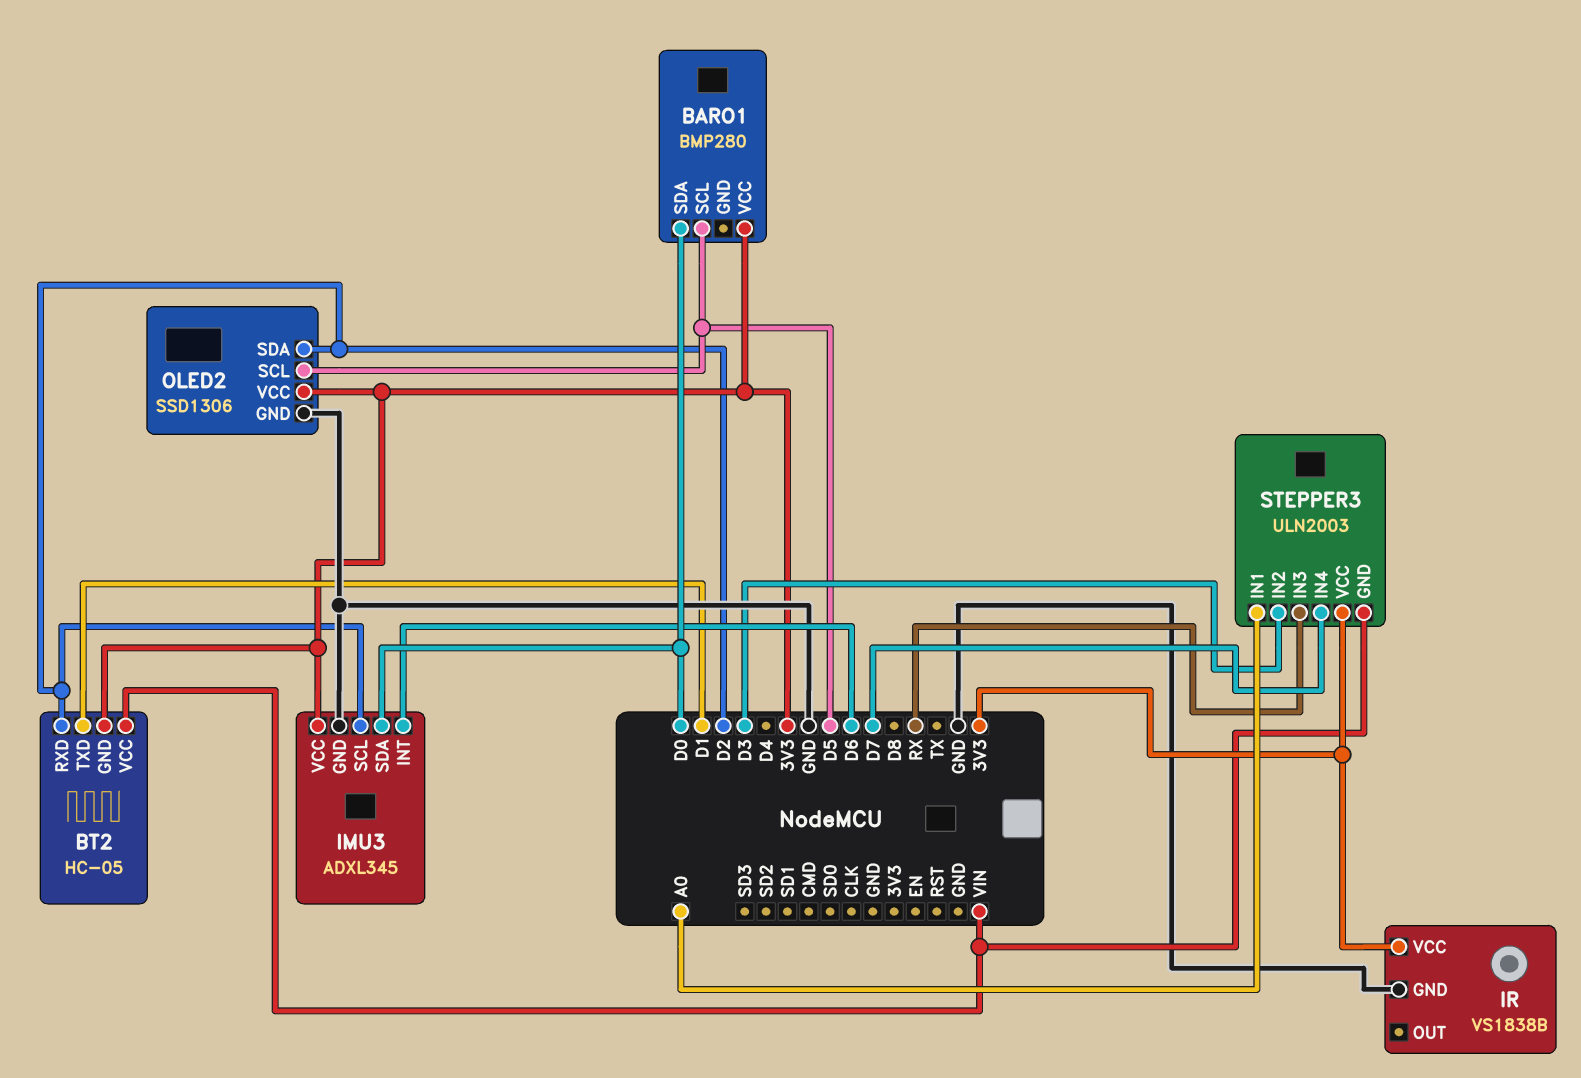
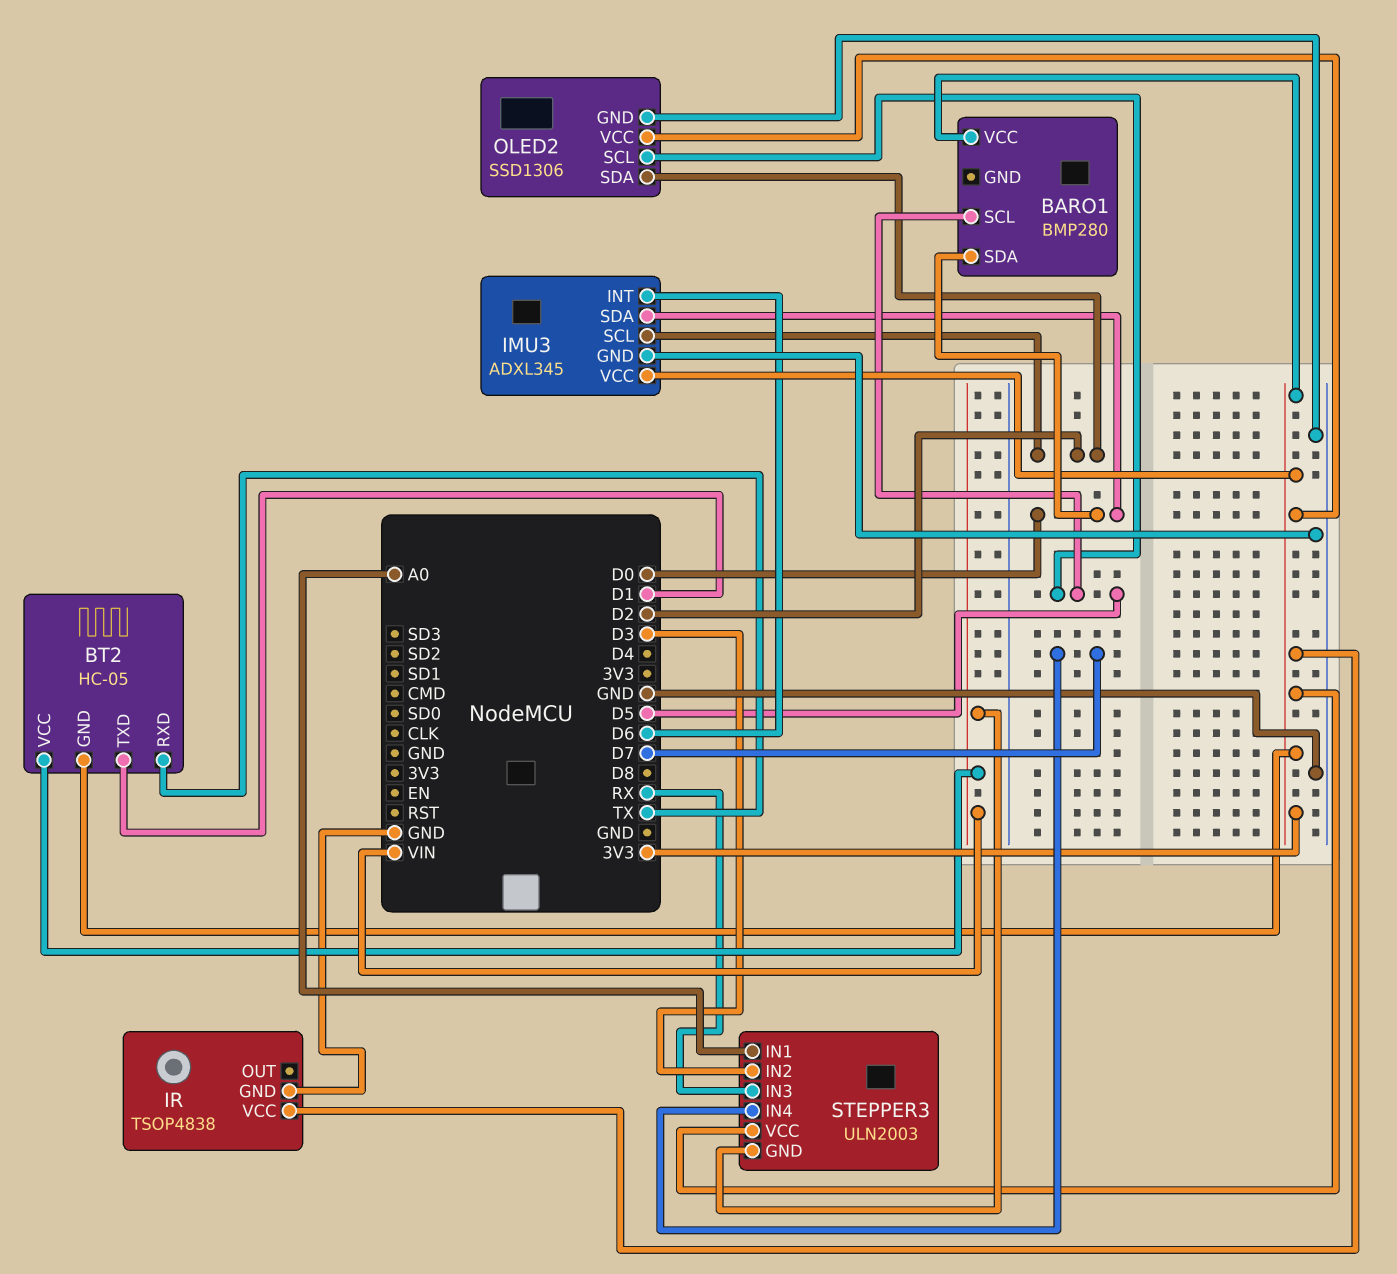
BT2 pin RXD: D2 -> TX
IR: VS1838B -> TSOP4838

